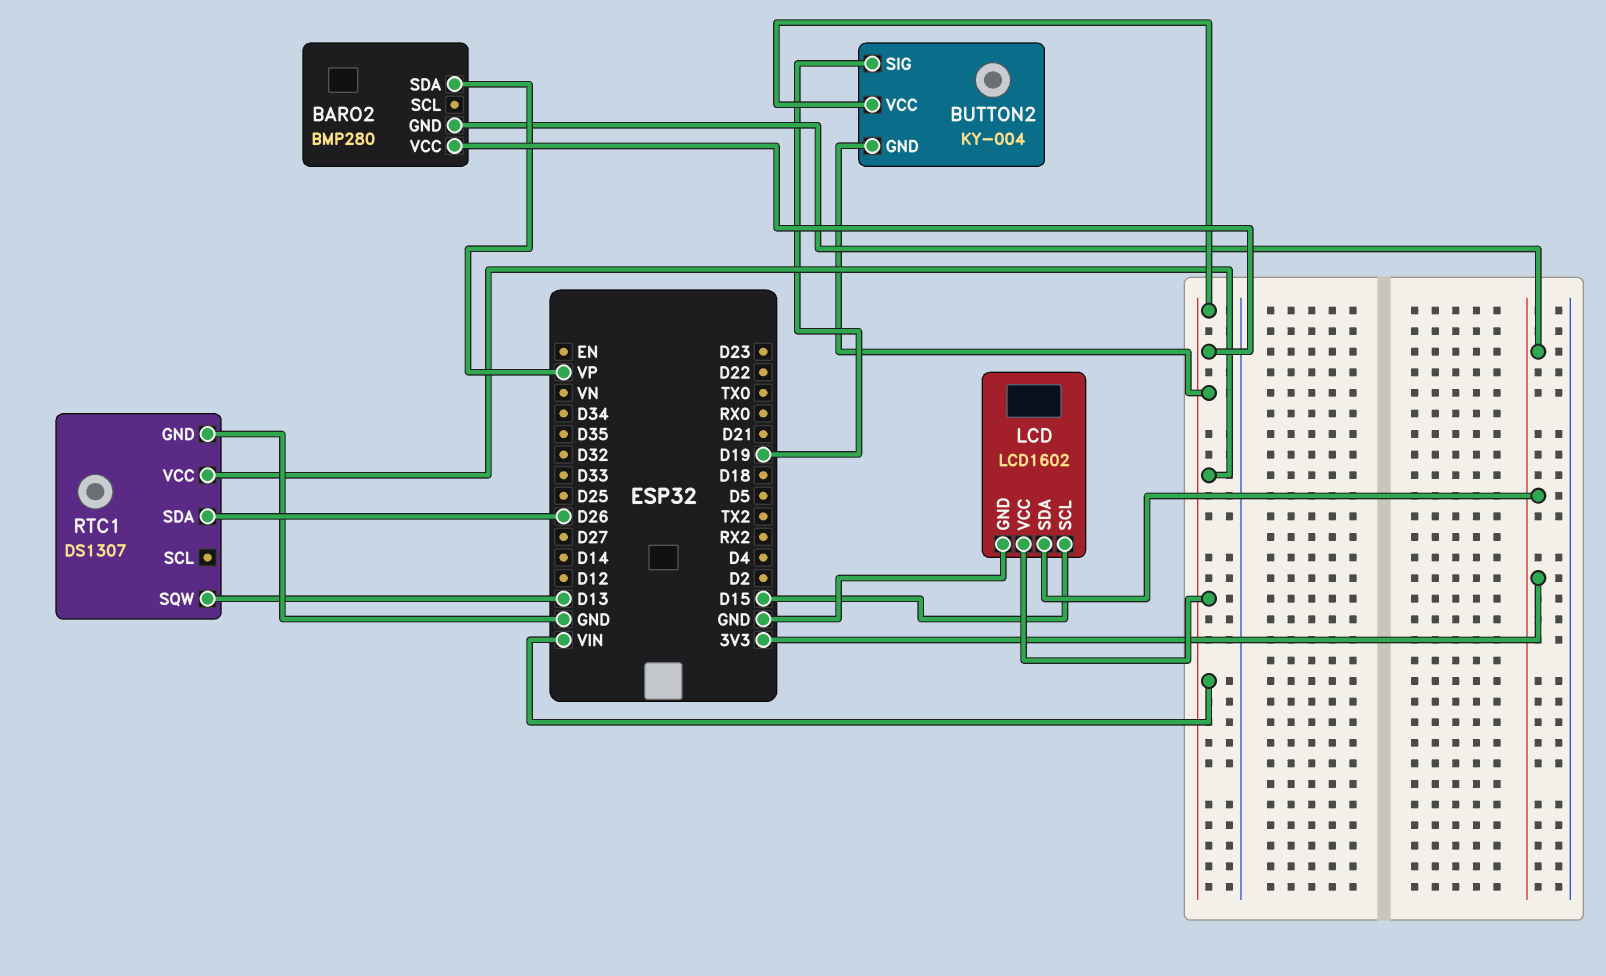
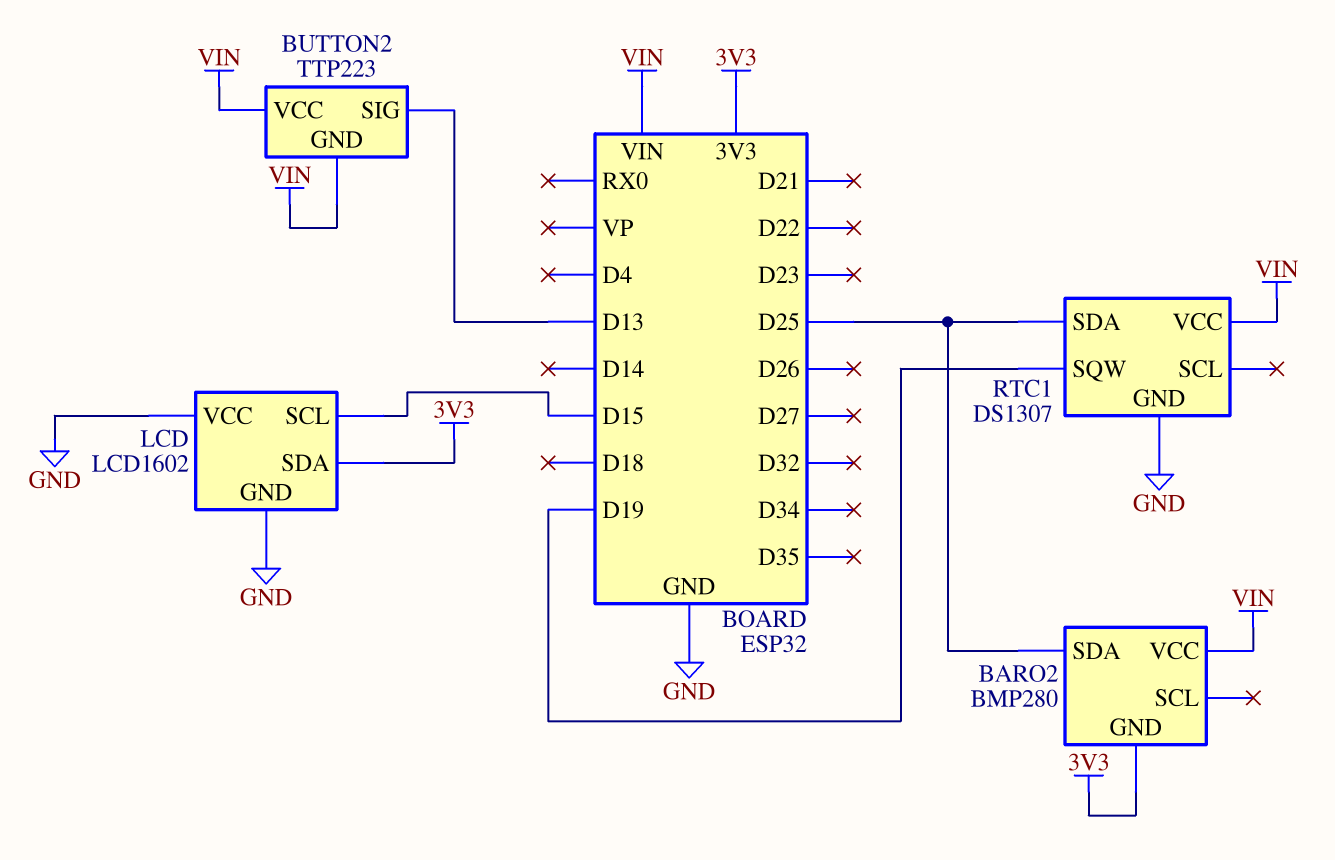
BARO2 pin SDA: VP -> D25
BUTTON2: KY-004 -> TTP223
BUTTON2 pin SIG: D19 -> D13
LCD pin VCC: VIN -> GND
RTC1 pin SDA: D26 -> D25
RTC1 pin SQW: D13 -> D19

